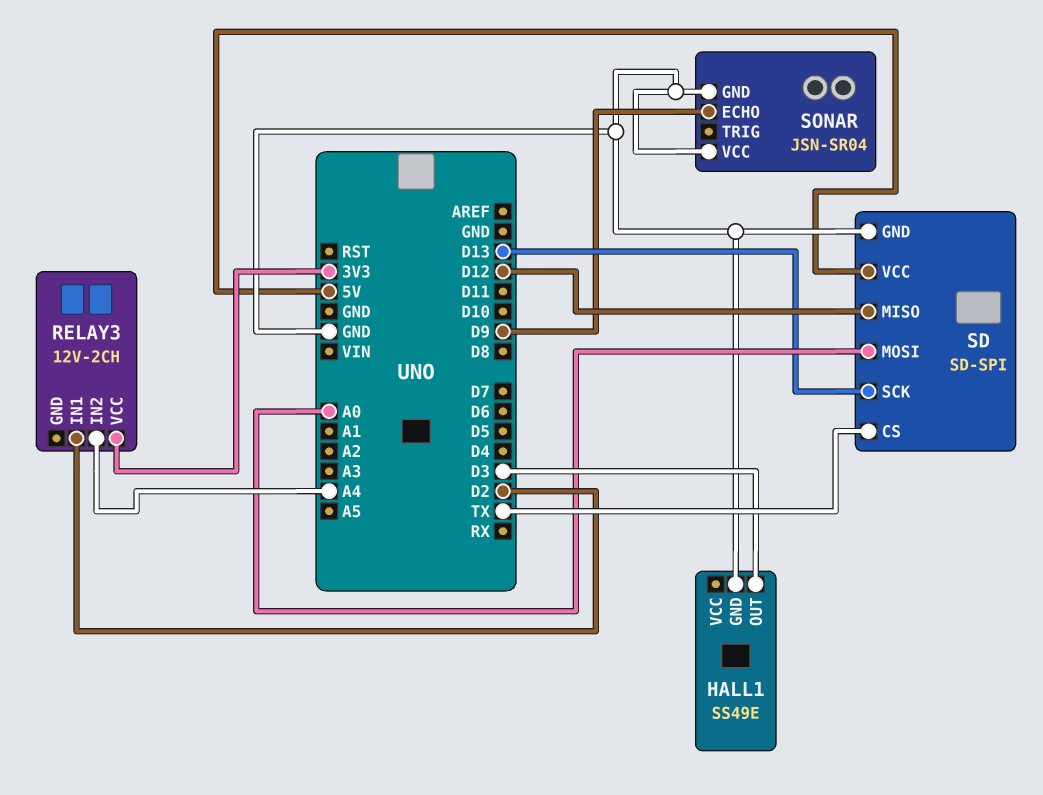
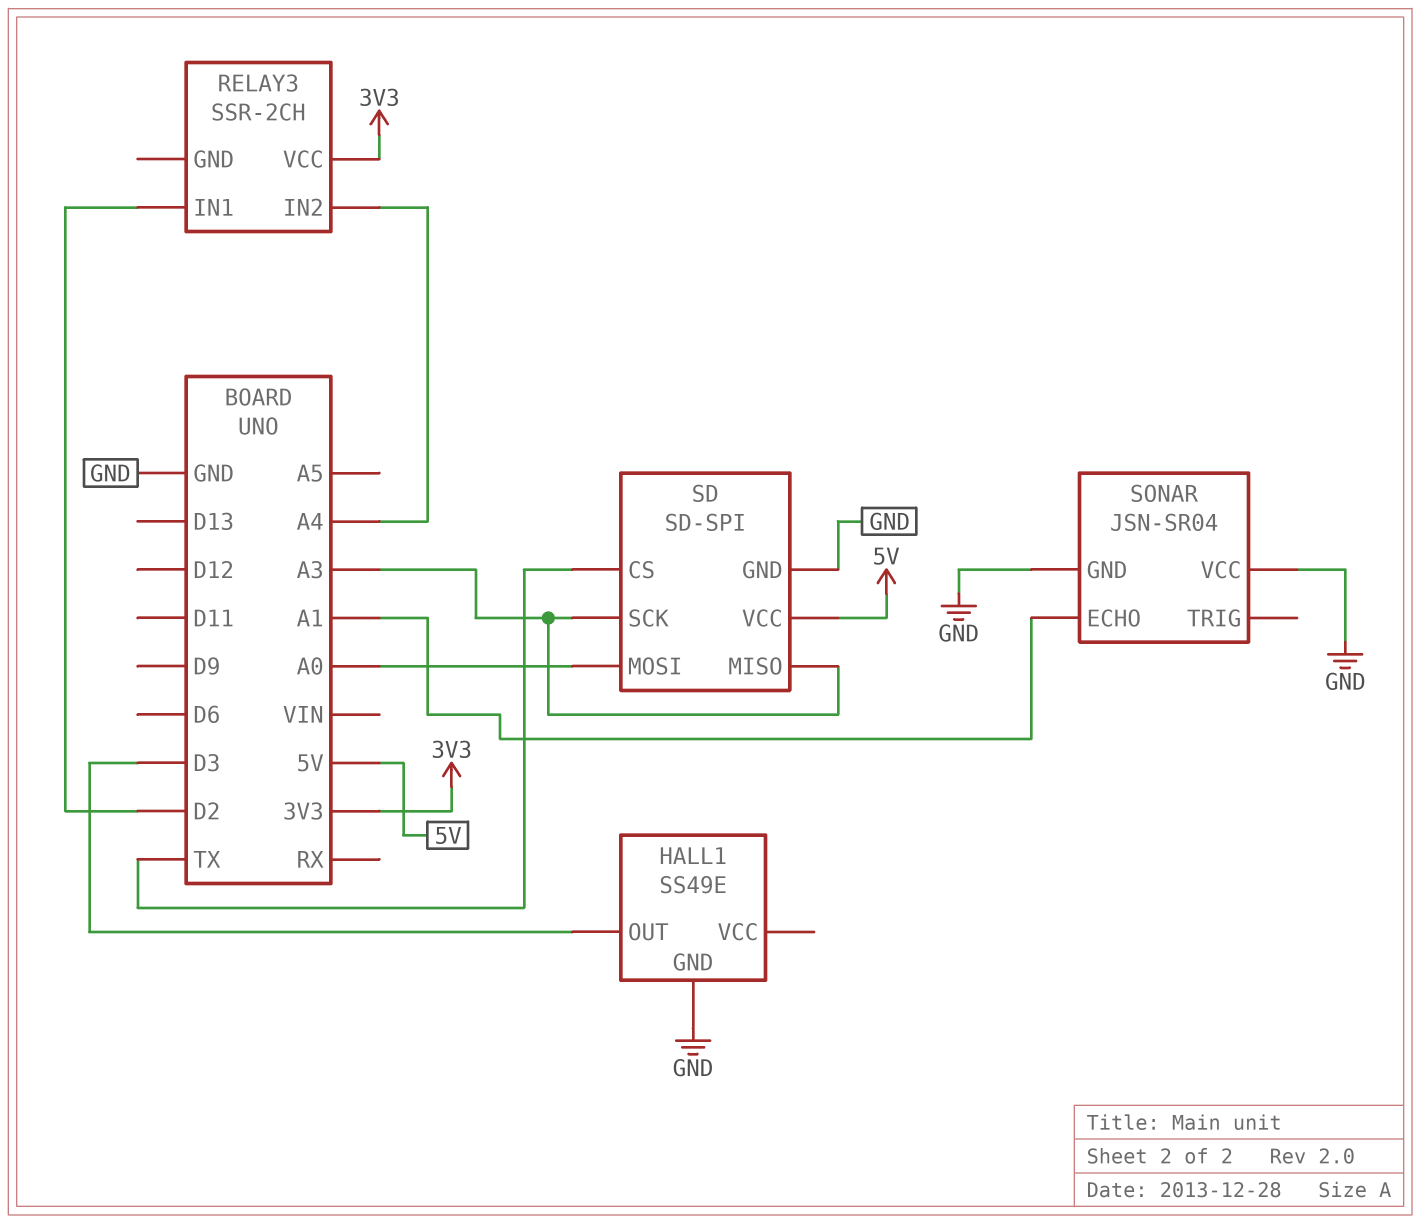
RELAY3: 12V-2CH -> SSR-2CH
SD pin MISO: D12 -> A3
SD pin SCK: D13 -> A3
SONAR pin ECHO: D9 -> A1

